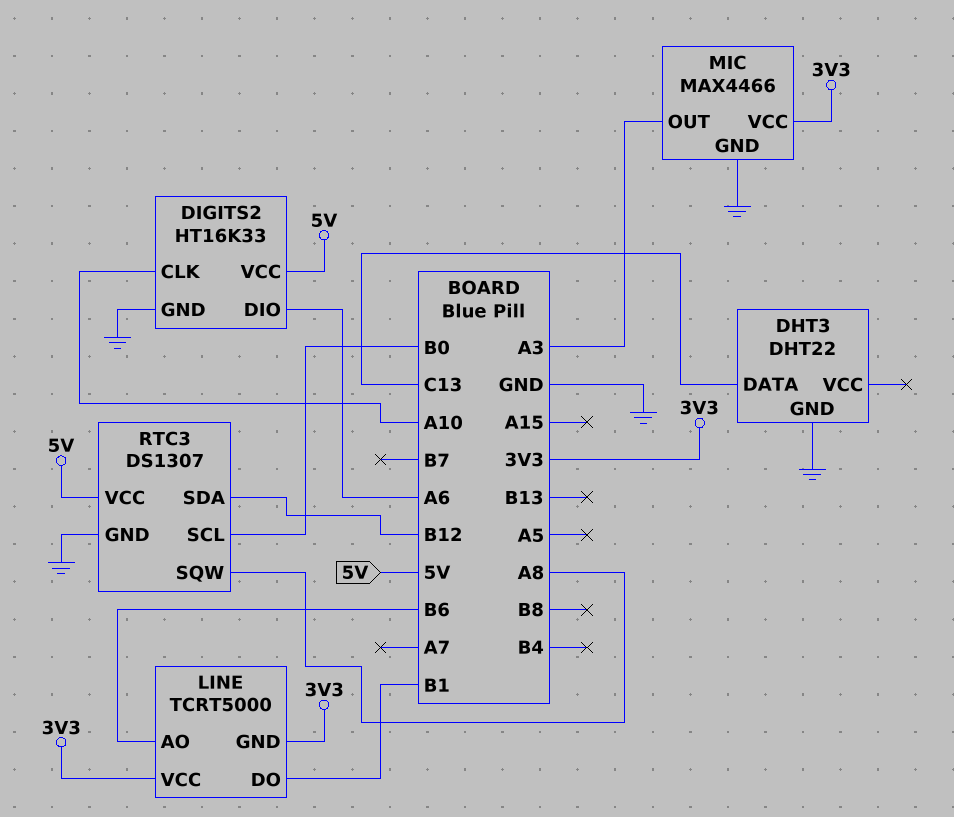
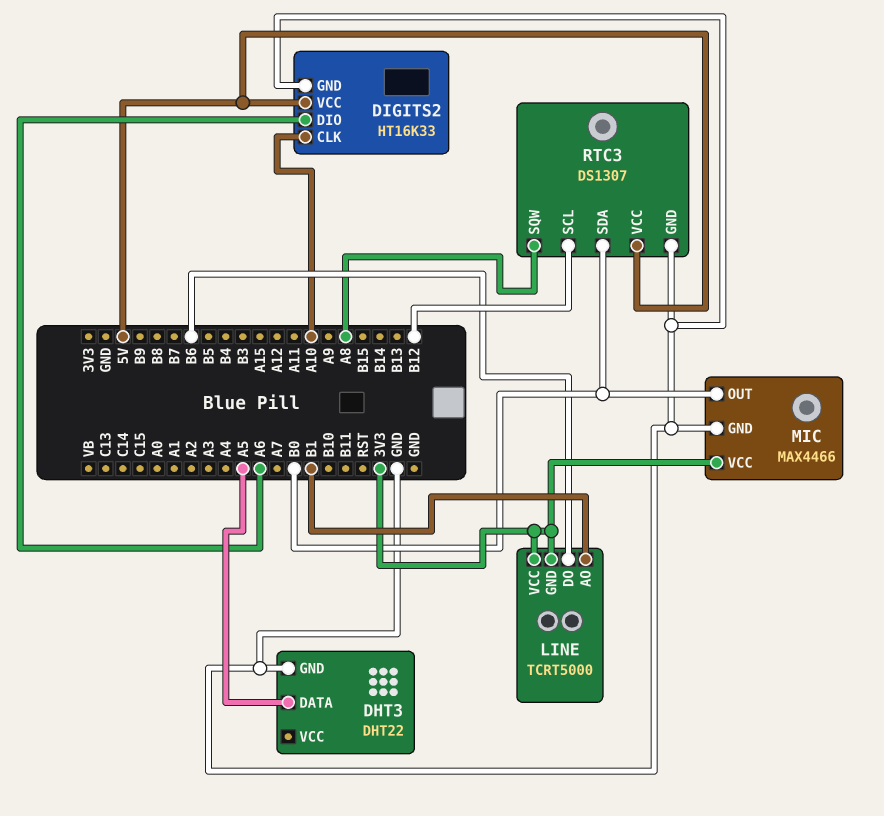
DHT3 pin DATA: C13 -> A5
LINE pin AO: B6 -> B1
LINE pin DO: B1 -> B6
MIC pin OUT: A3 -> B0
RTC3 pin SCL: B0 -> B12
RTC3 pin SDA: B12 -> B0

